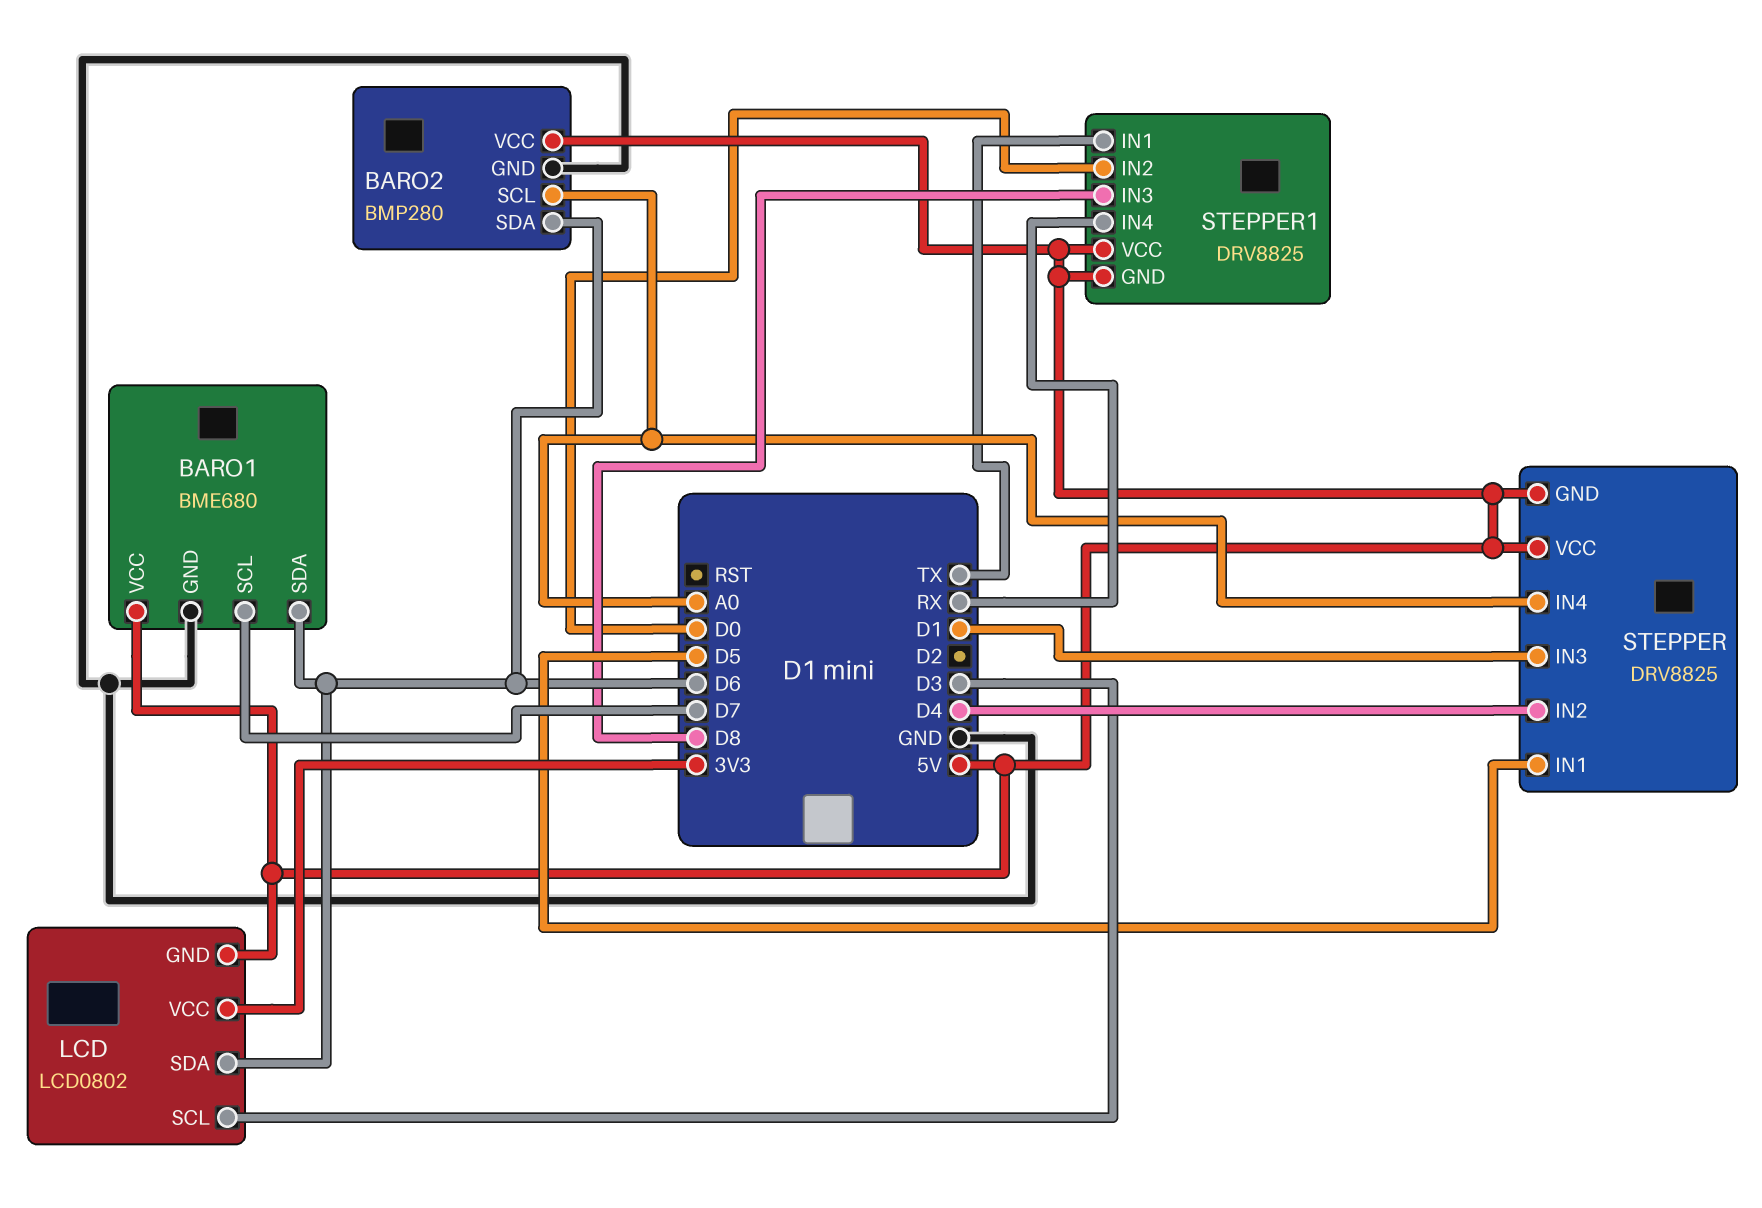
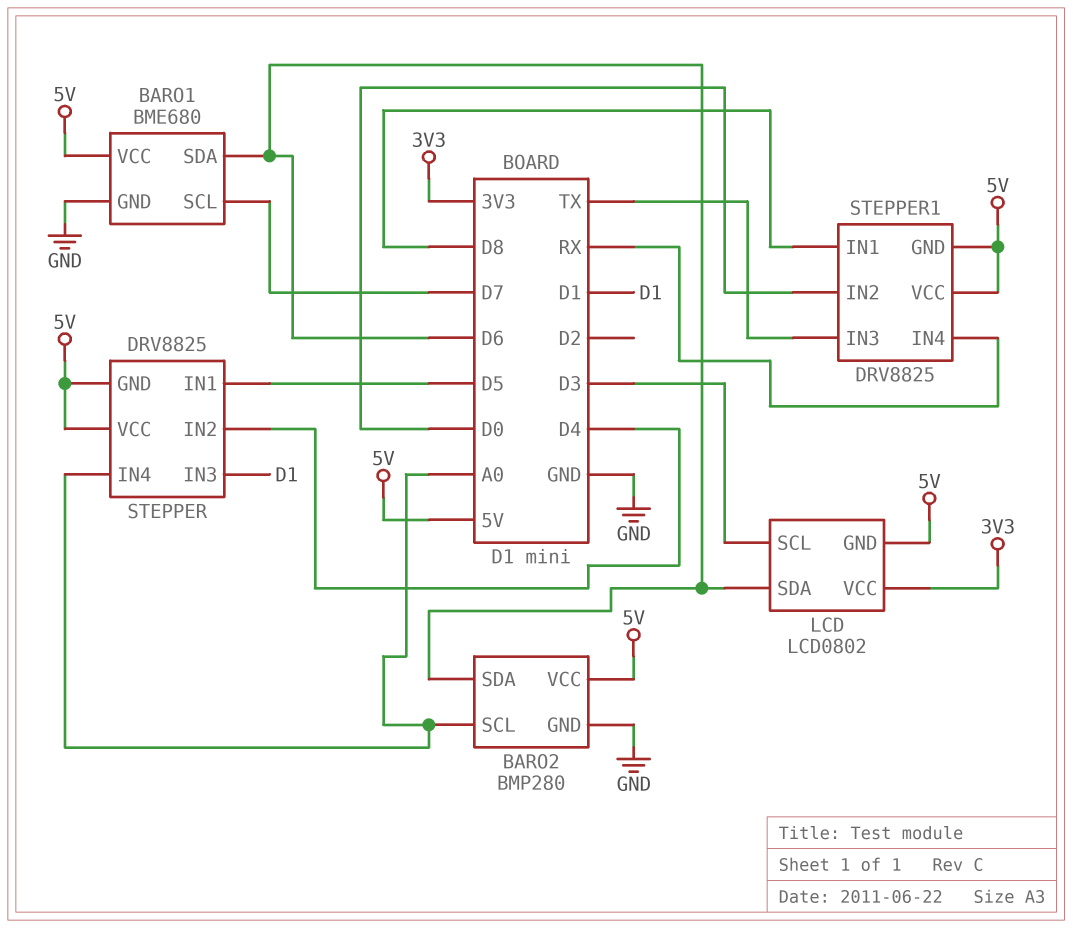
STEPPER1 pin IN1: TX -> D8
STEPPER1 pin IN3: D8 -> TX

